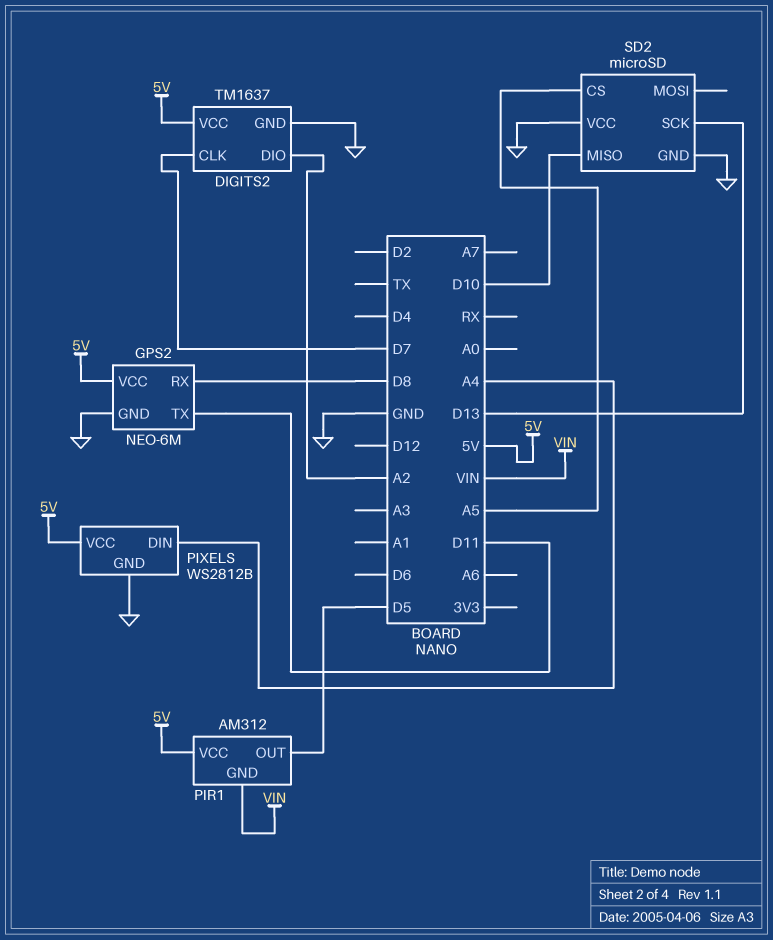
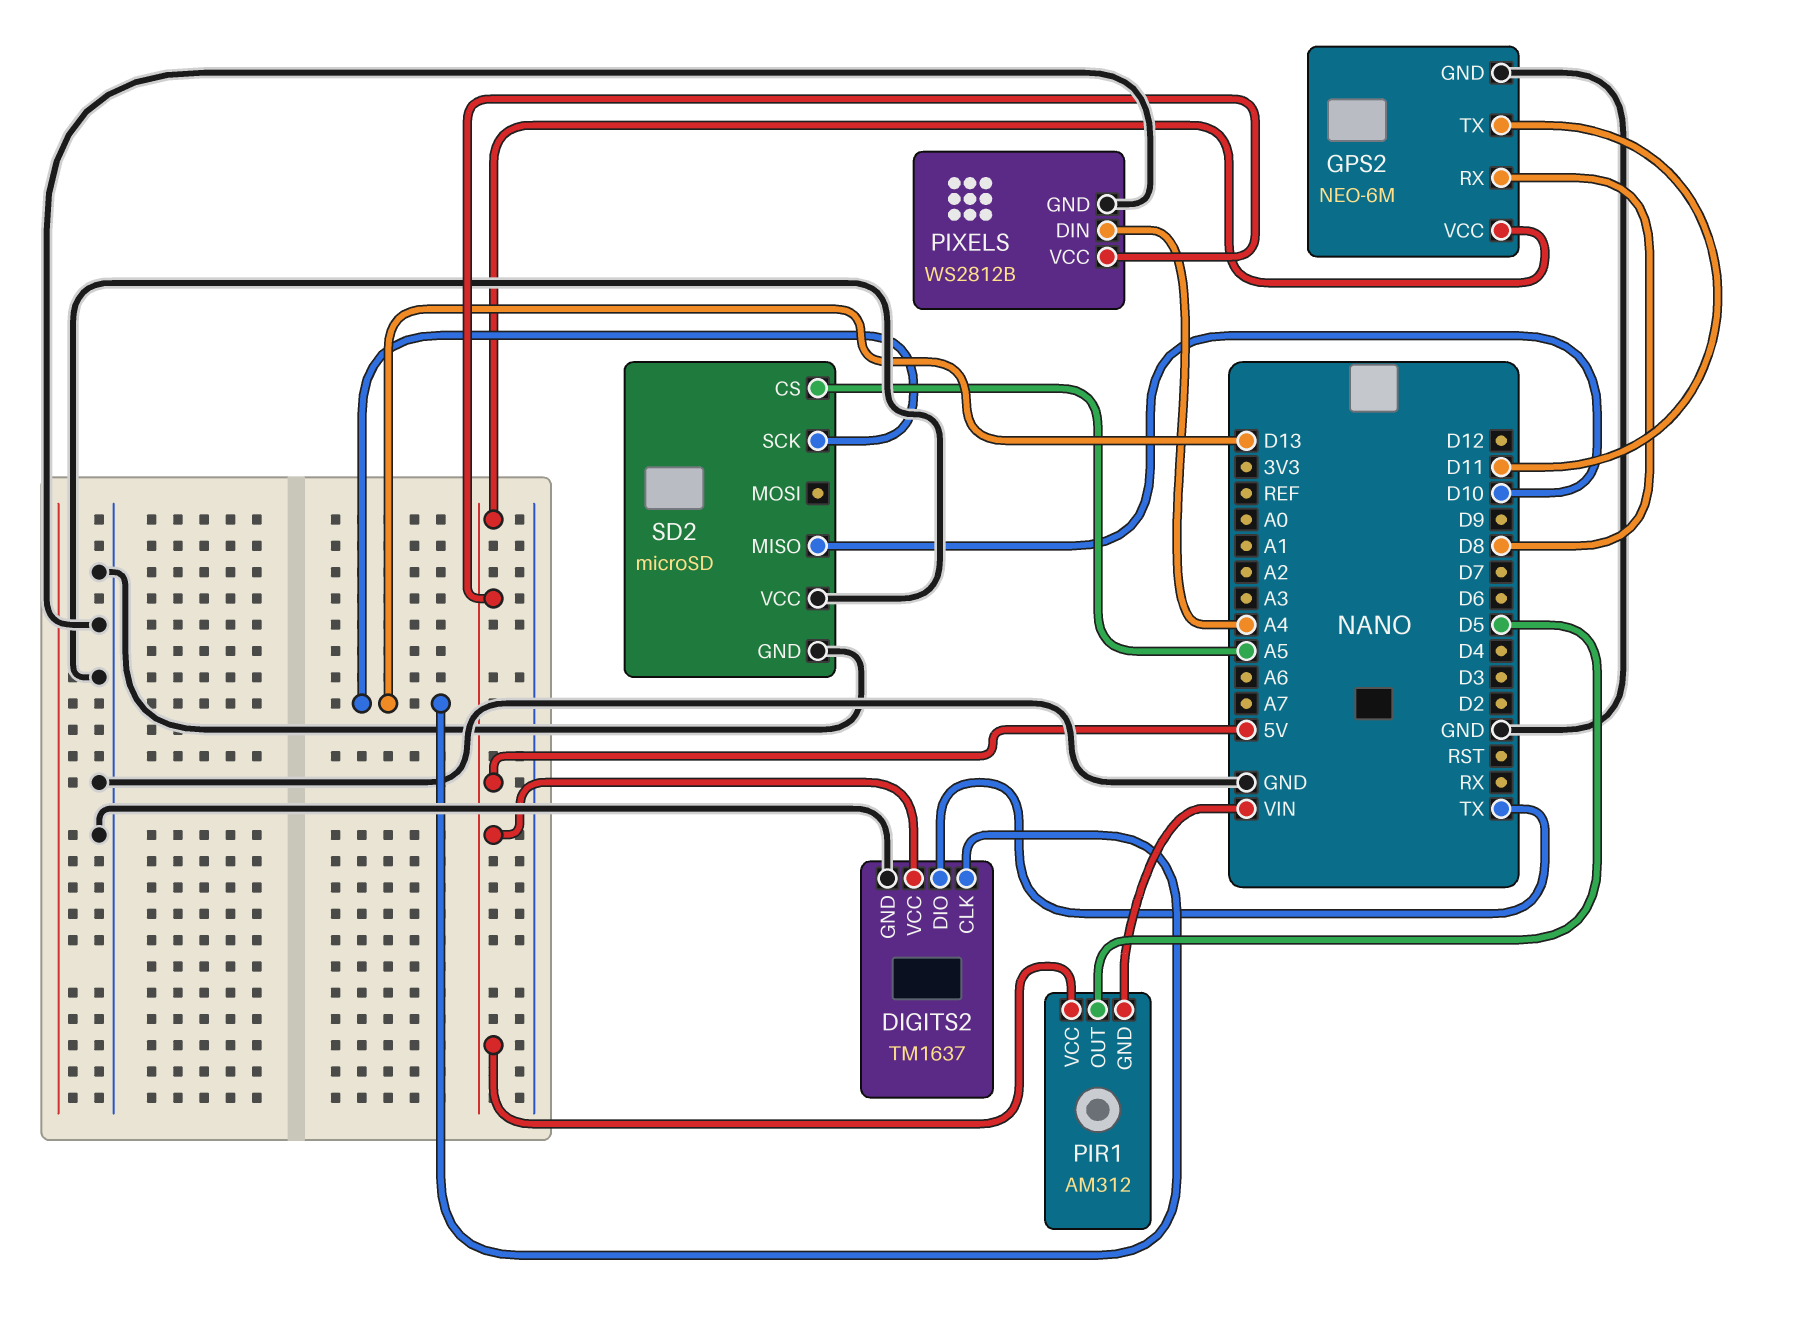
DIGITS2 pin CLK: D7 -> D13
DIGITS2 pin DIO: A2 -> TX

